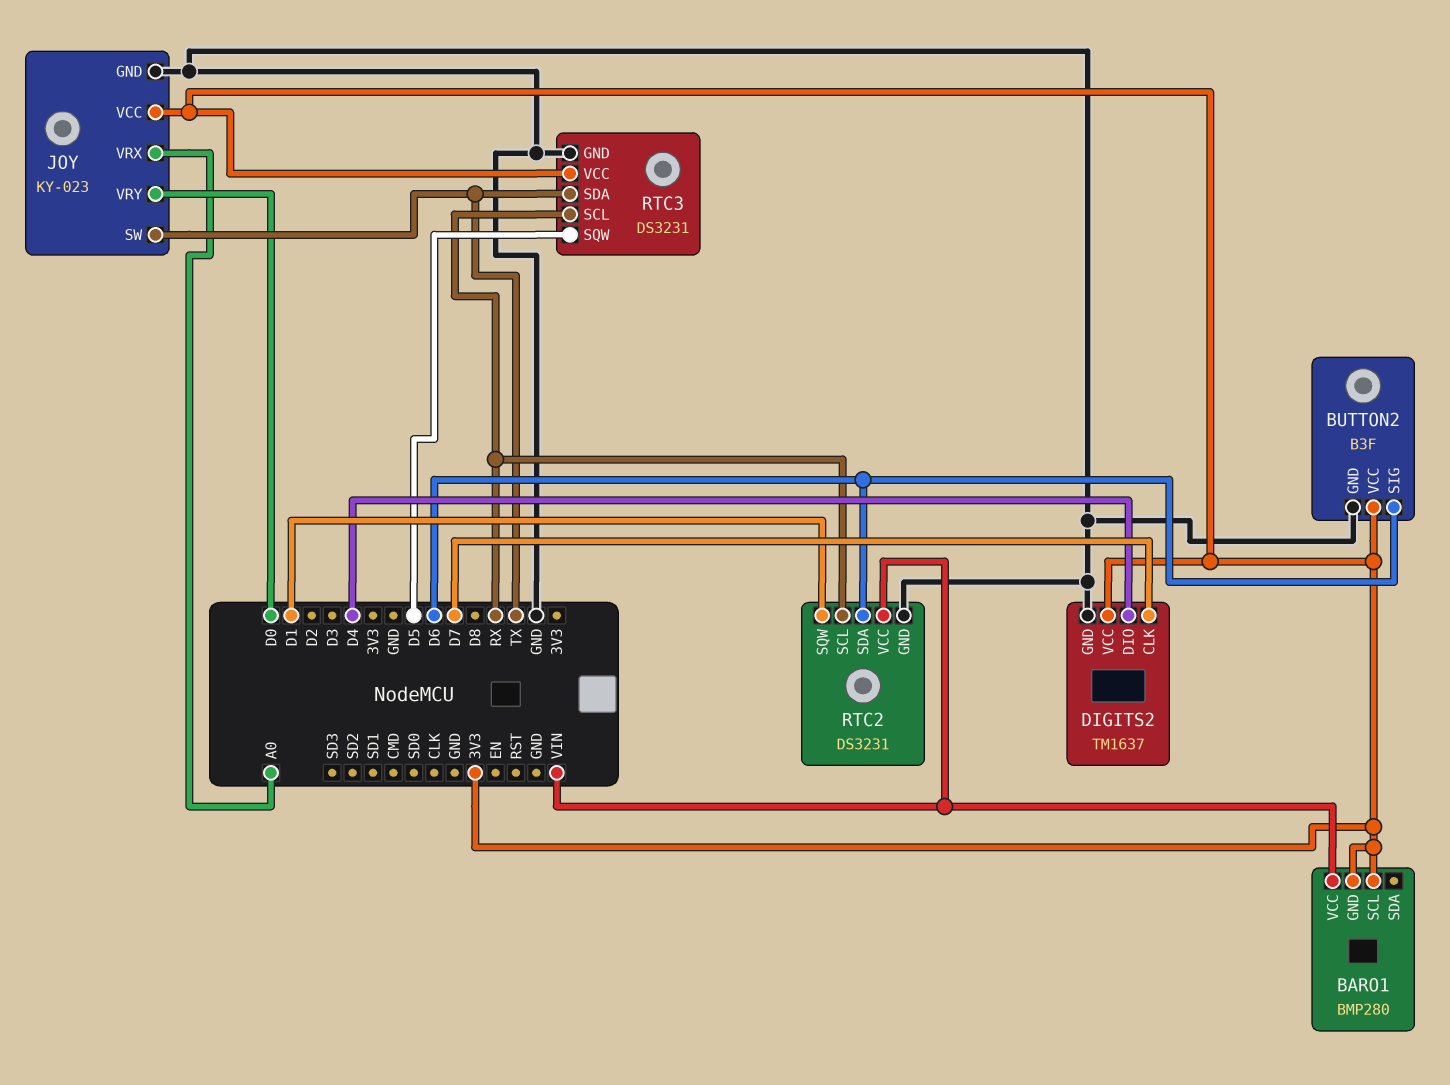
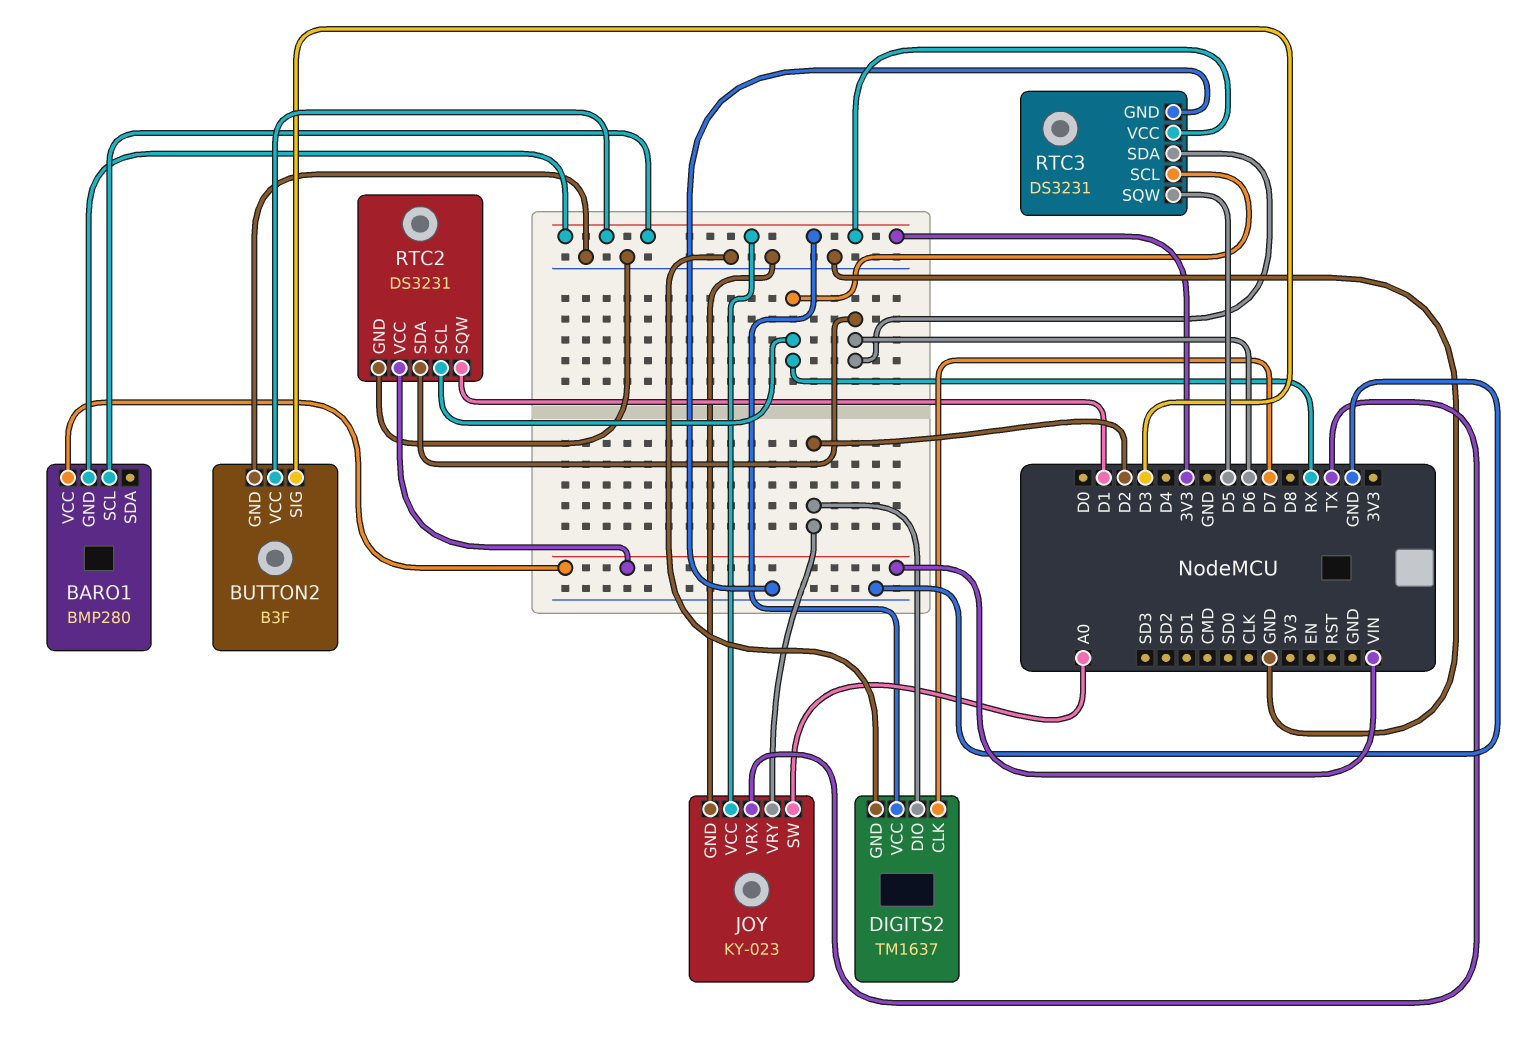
BUTTON2 pin SIG: D6 -> D3
DIGITS2 pin DIO: D4 -> D2
JOY pin SW: TX -> A0
JOY pin VRX: A0 -> TX
JOY pin VRY: D0 -> D2
RTC3 pin SDA: TX -> D6

